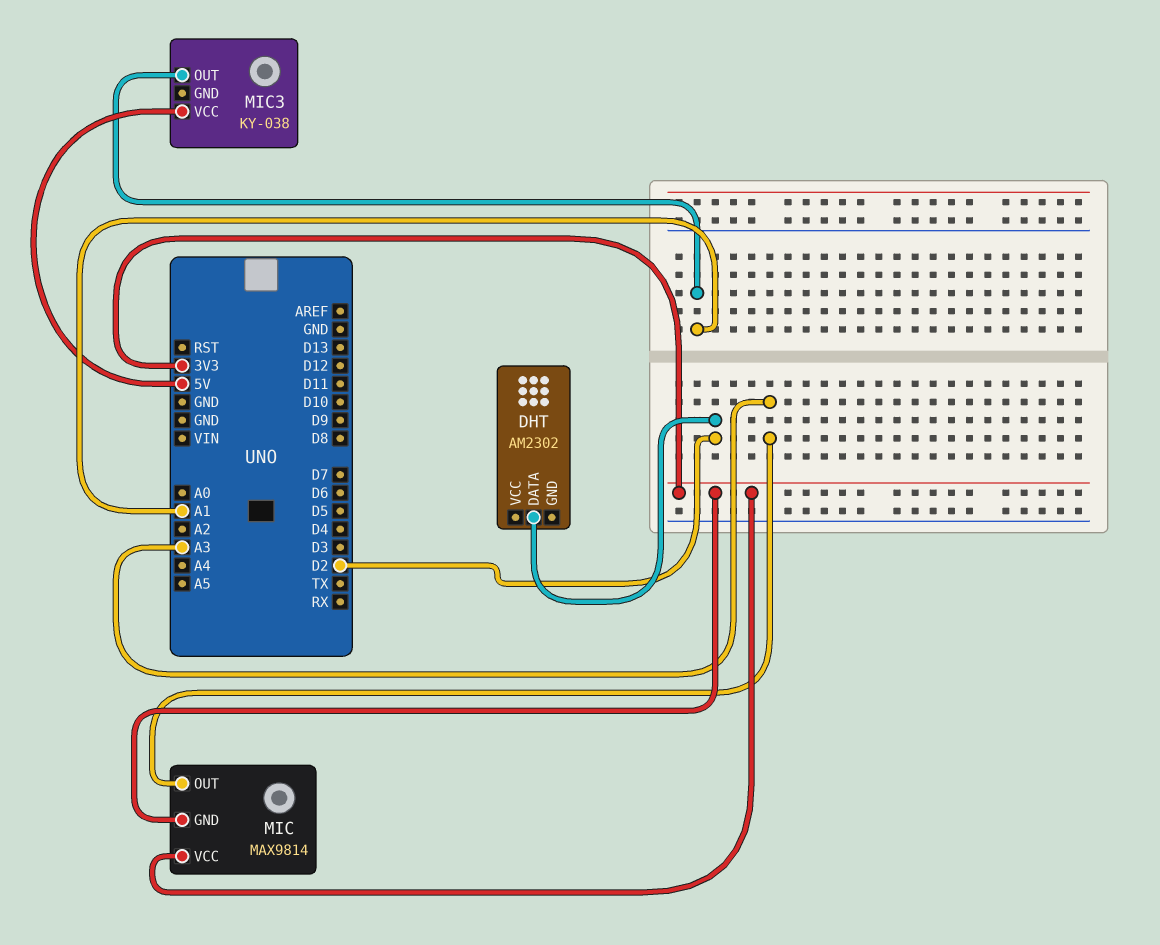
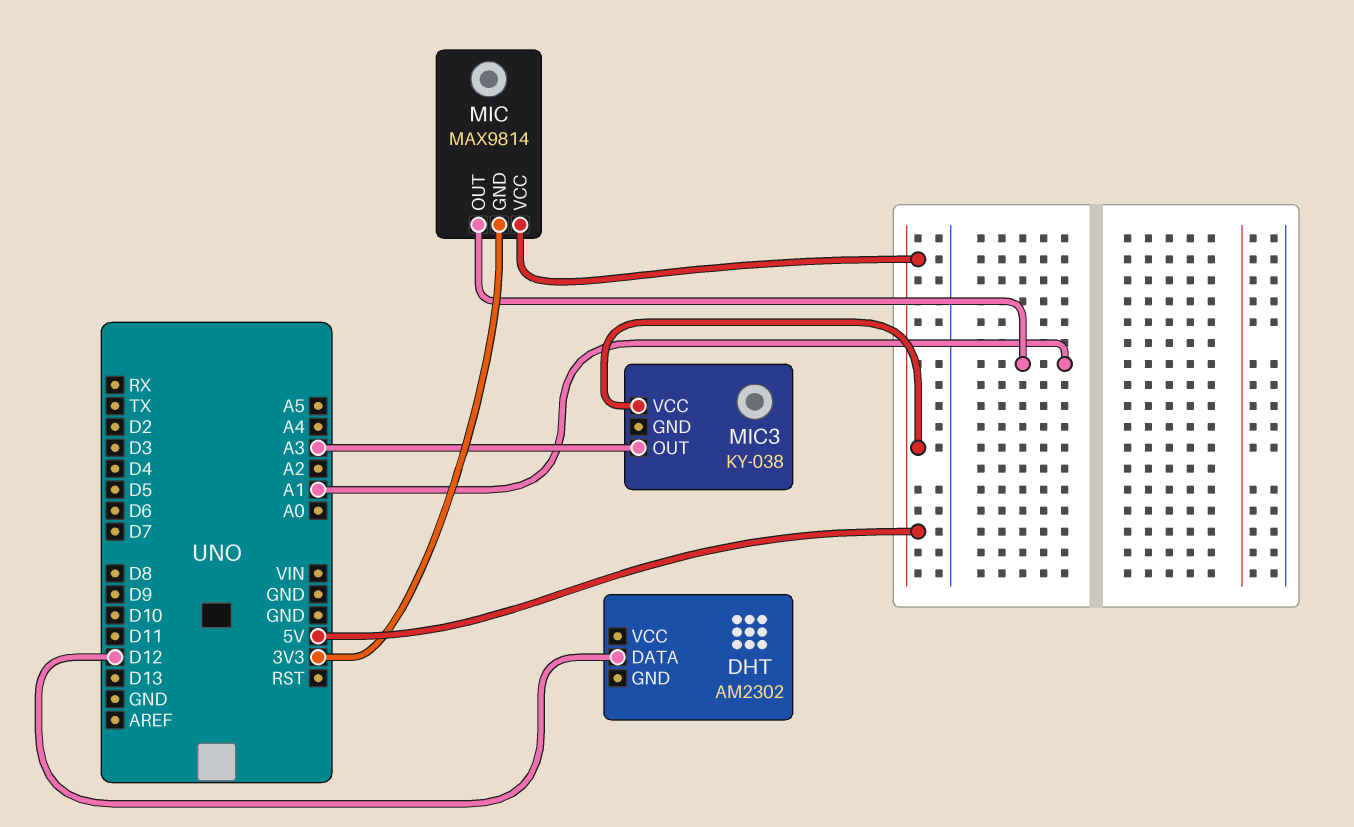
DHT pin DATA: D2 -> D12
MIC pin OUT: A3 -> A1
MIC pin VCC: 3V3 -> 5V
MIC3 pin OUT: A1 -> A3

